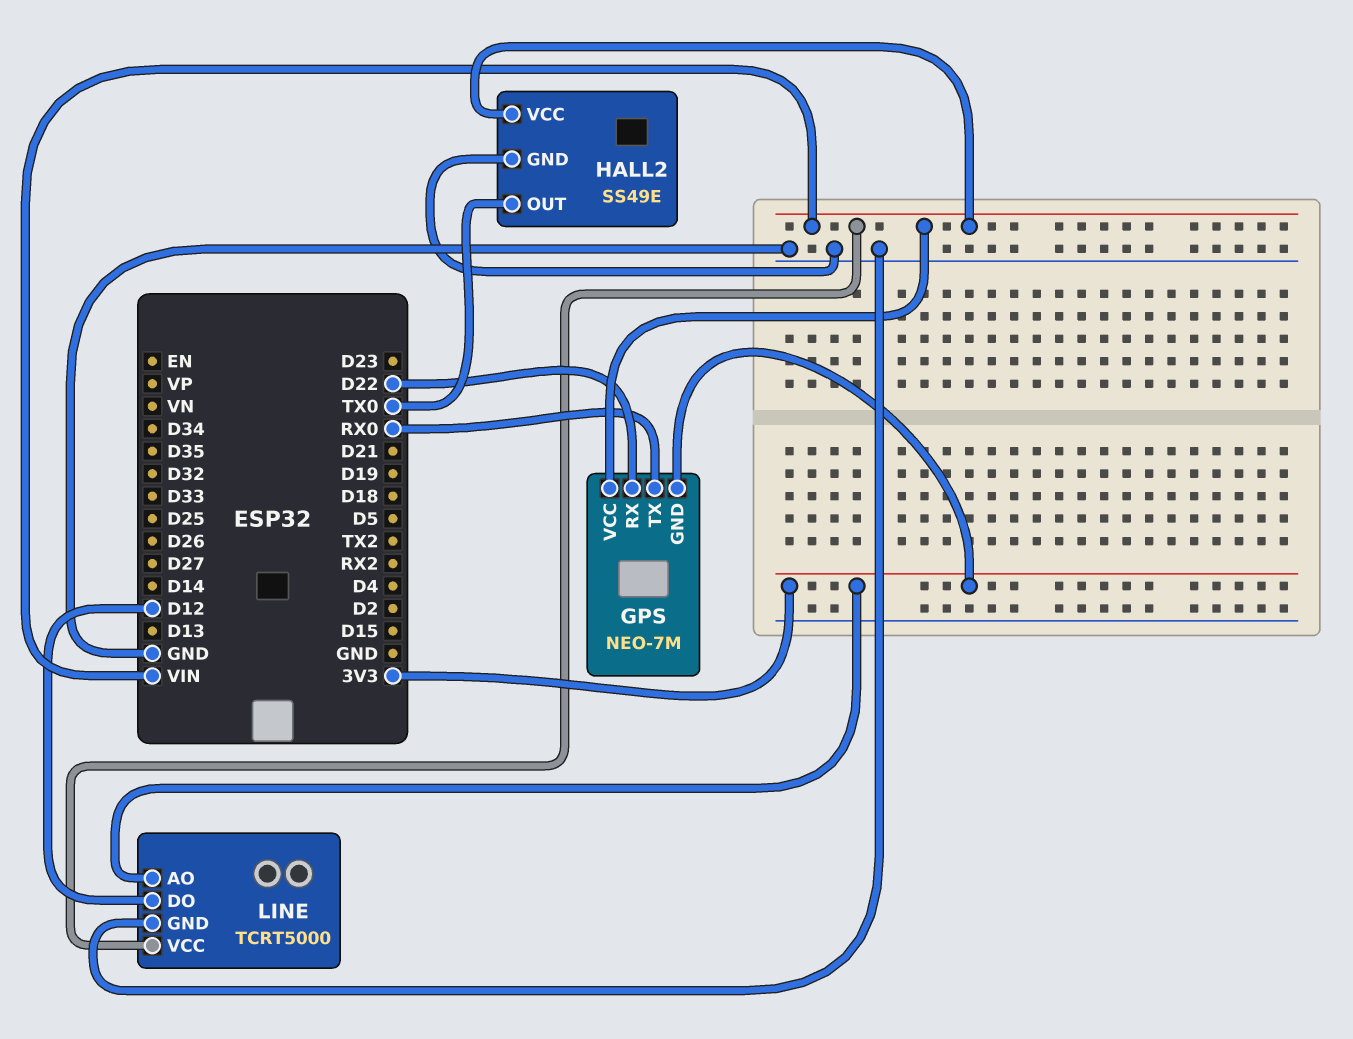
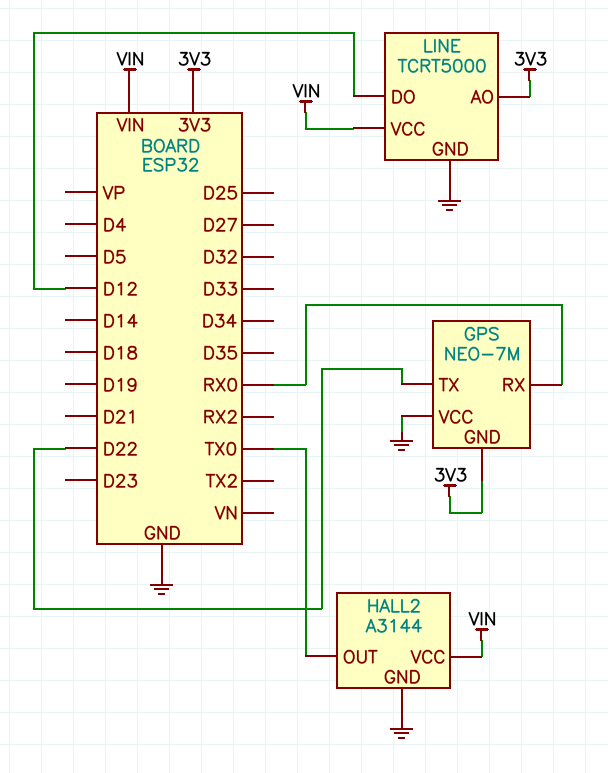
GPS pin RX: D22 -> RX0
GPS pin TX: RX0 -> D22
GPS pin VCC: VIN -> GND
HALL2: SS49E -> A3144

